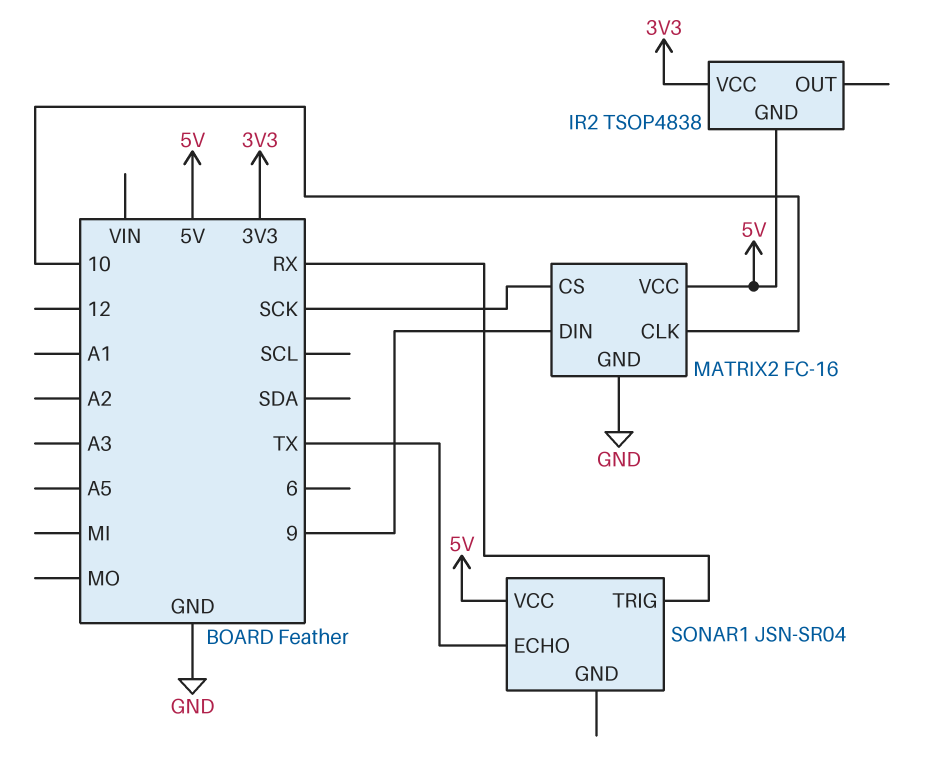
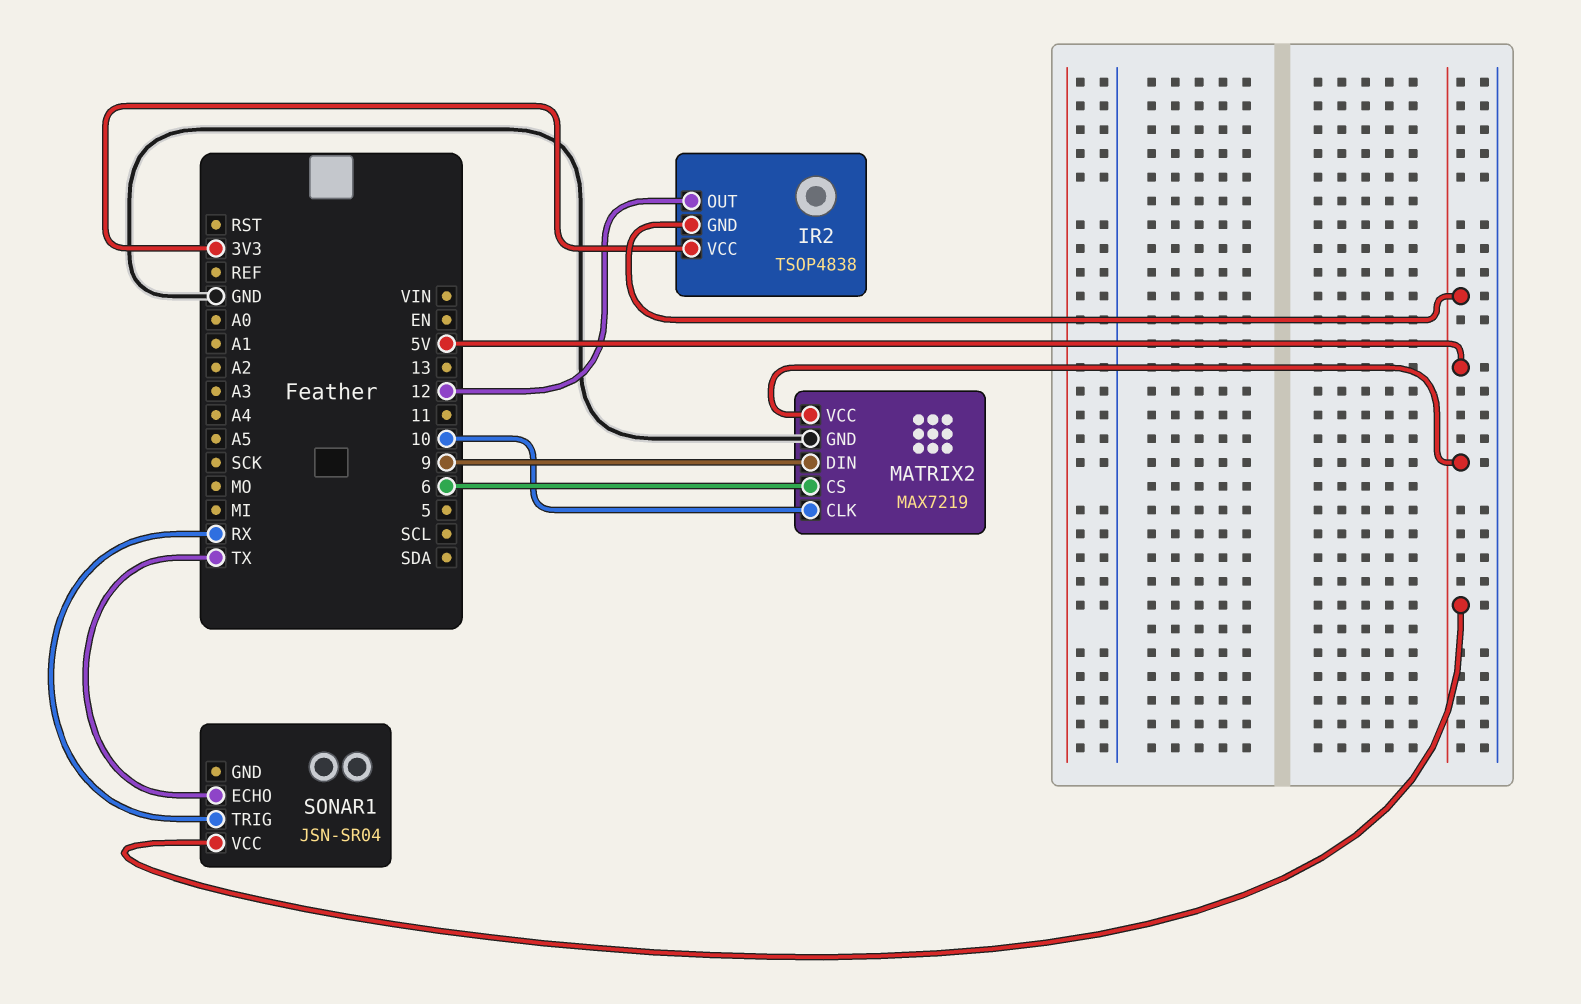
IR2 pin OUT: none -> 12
MATRIX2: FC-16 -> MAX7219
MATRIX2 pin CS: SCK -> 6

